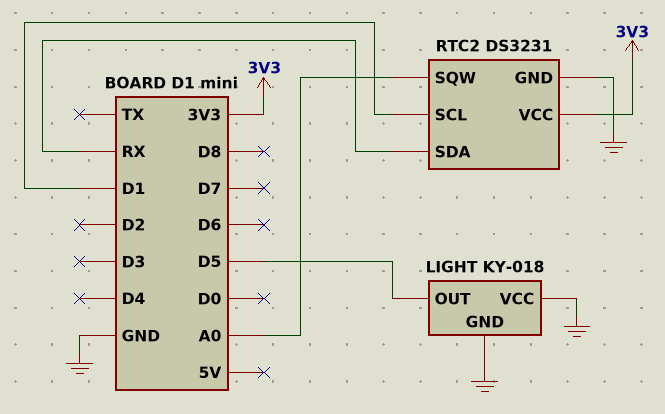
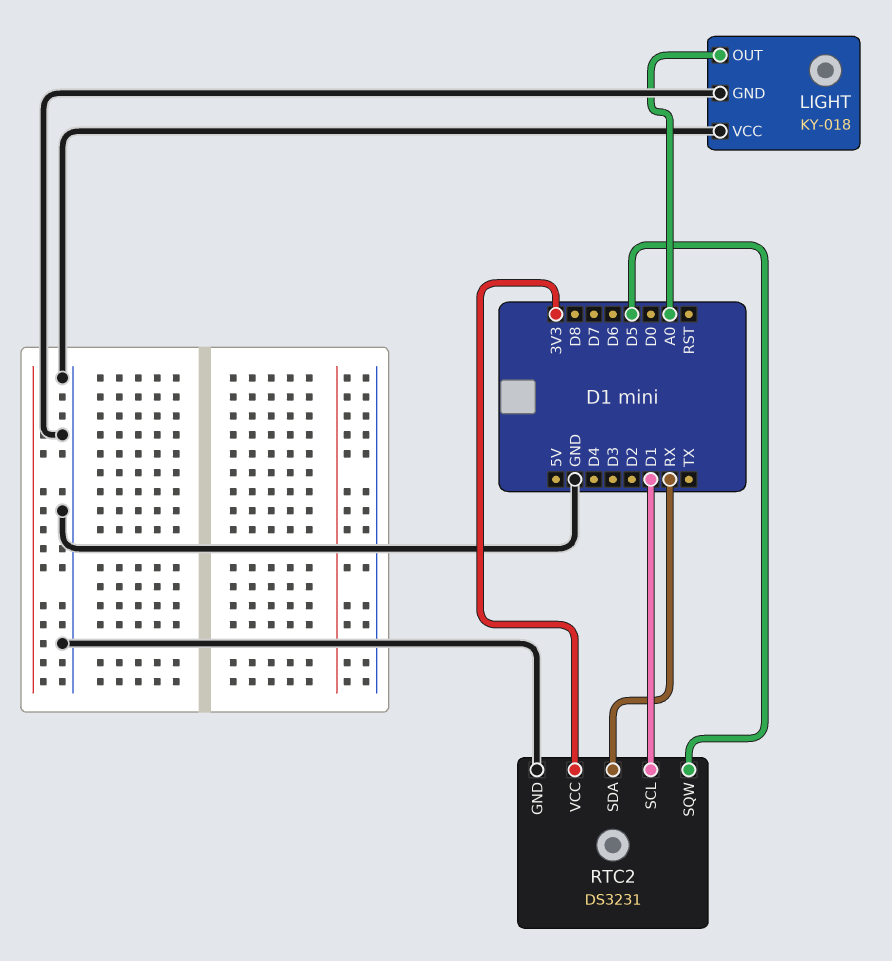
LIGHT pin OUT: D5 -> A0
RTC2 pin SQW: A0 -> D5

